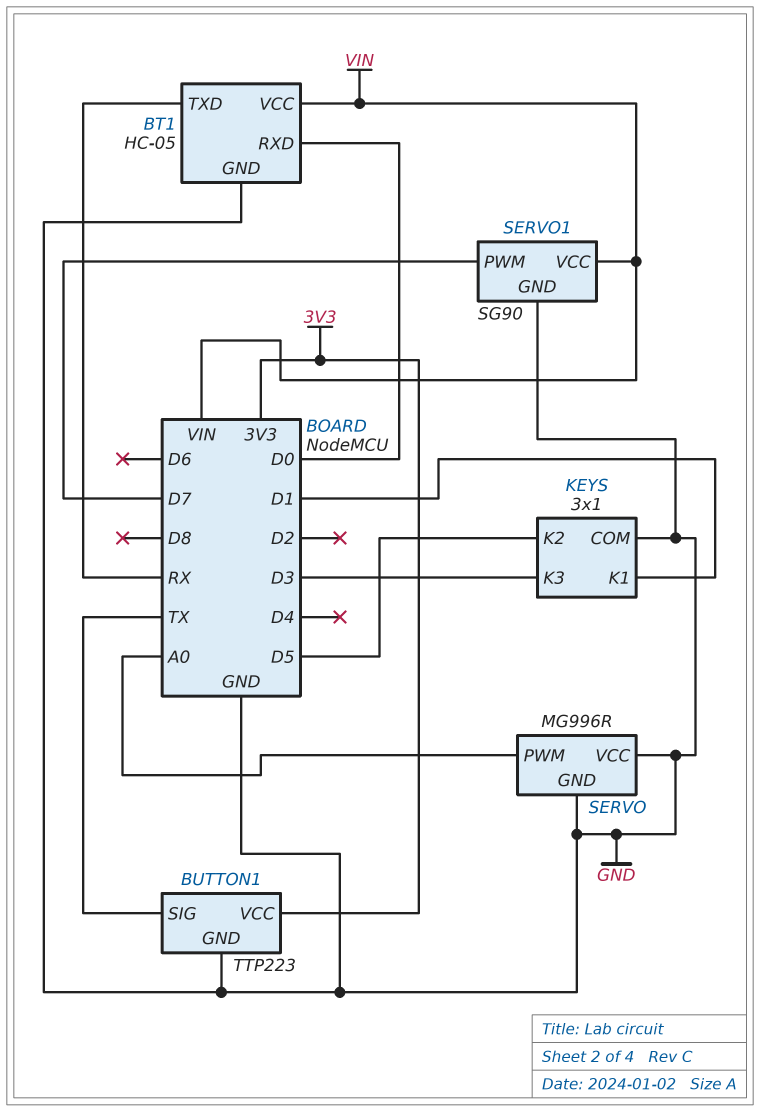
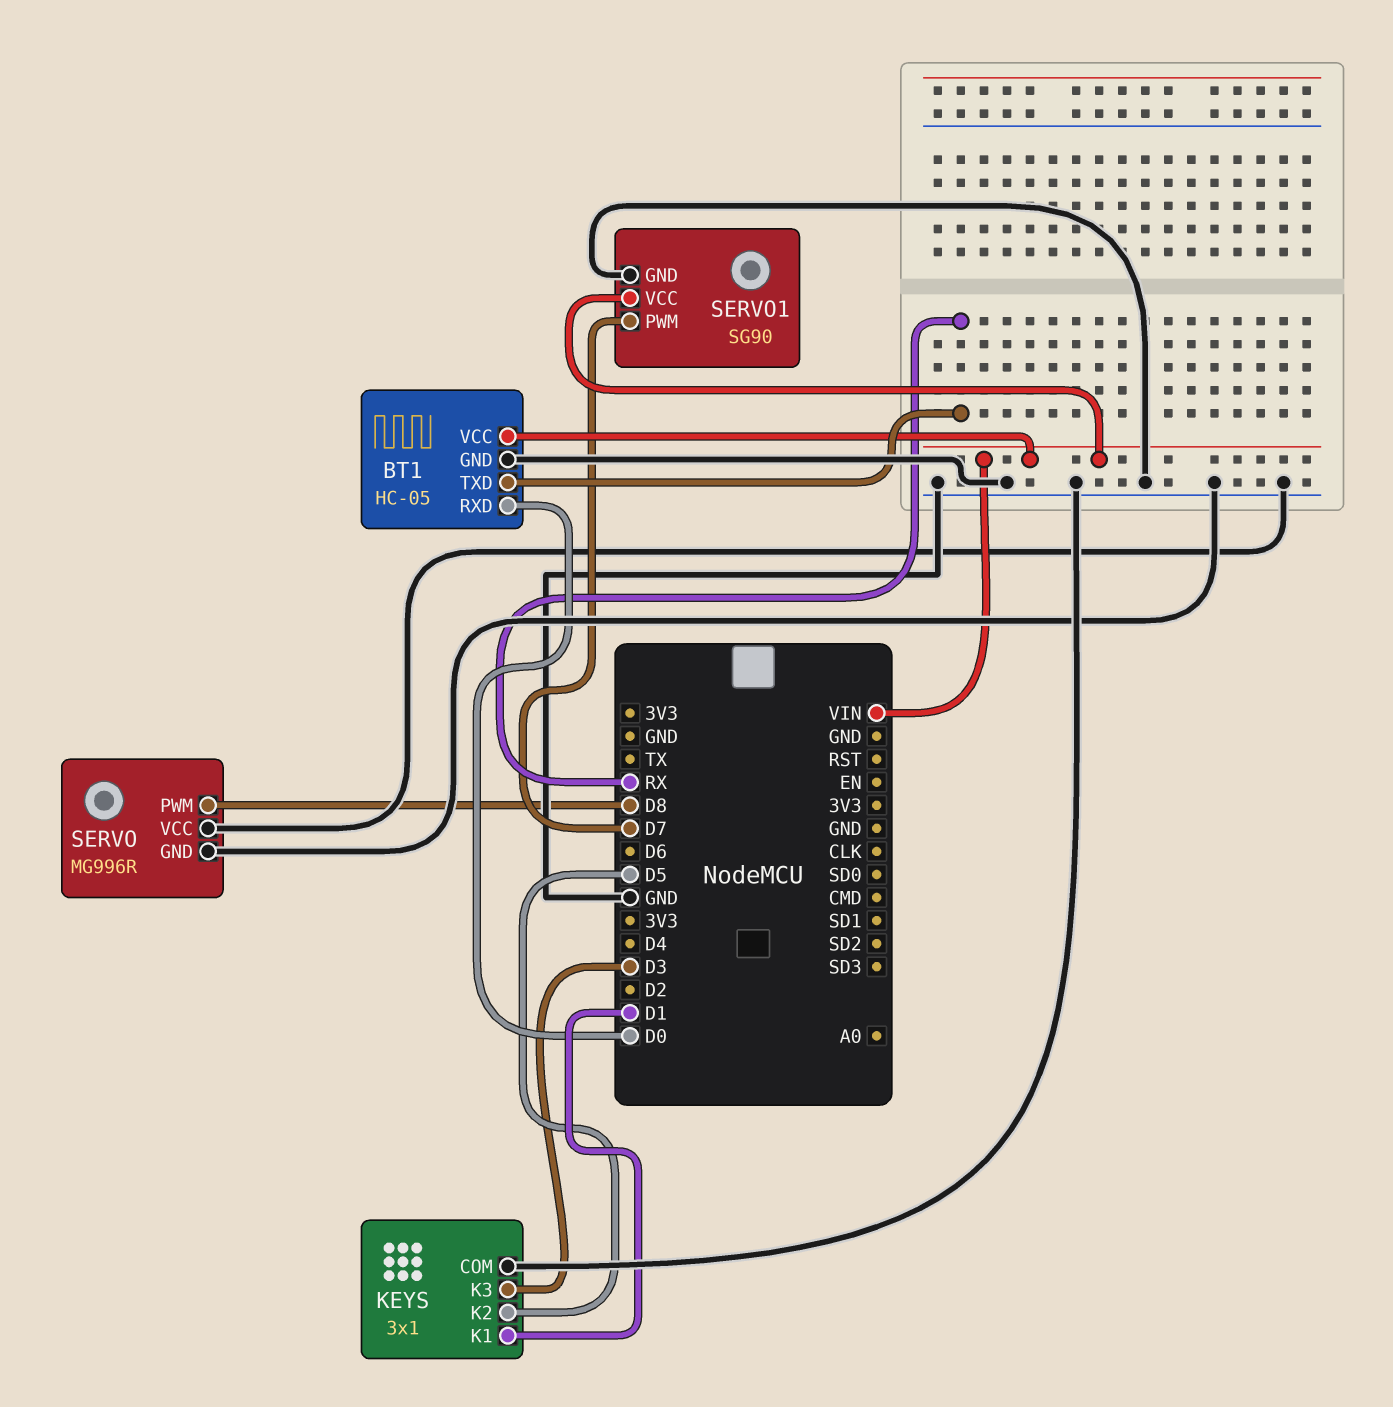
BUTTON1: TTP223 -> none
BUTTON1 pin GND: GND -> none
BUTTON1 pin SIG: TX -> none
BUTTON1 pin VCC: 3V3 -> none
SERVO pin PWM: A0 -> D8

